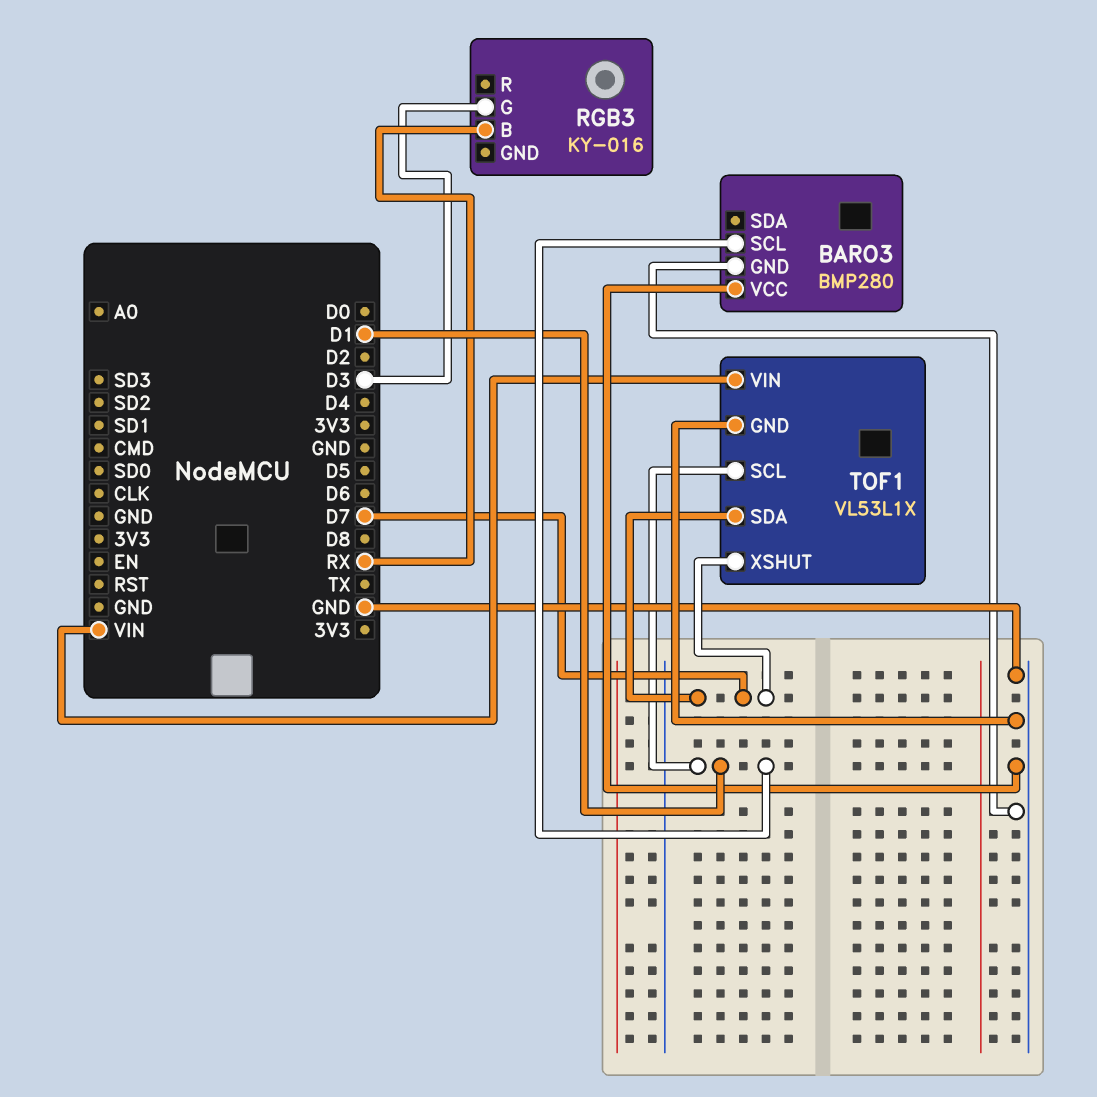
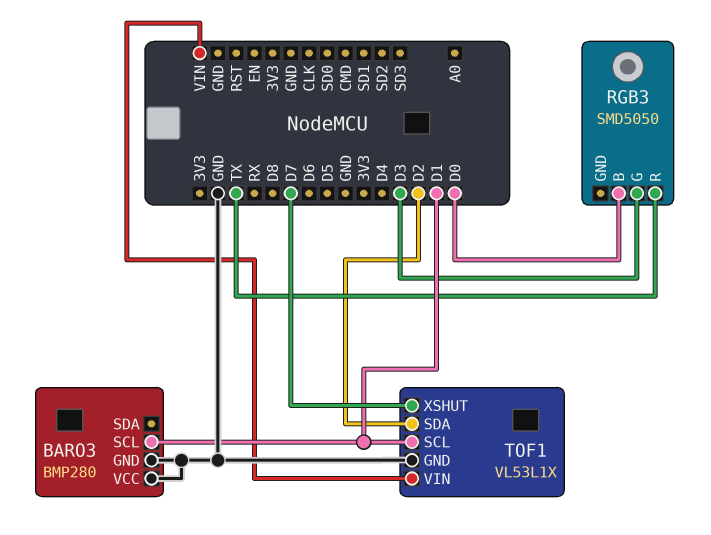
RGB3: KY-016 -> SMD5050
RGB3 pin B: RX -> D0
RGB3 pin R: none -> TX
TOF1 pin SDA: D7 -> D2

